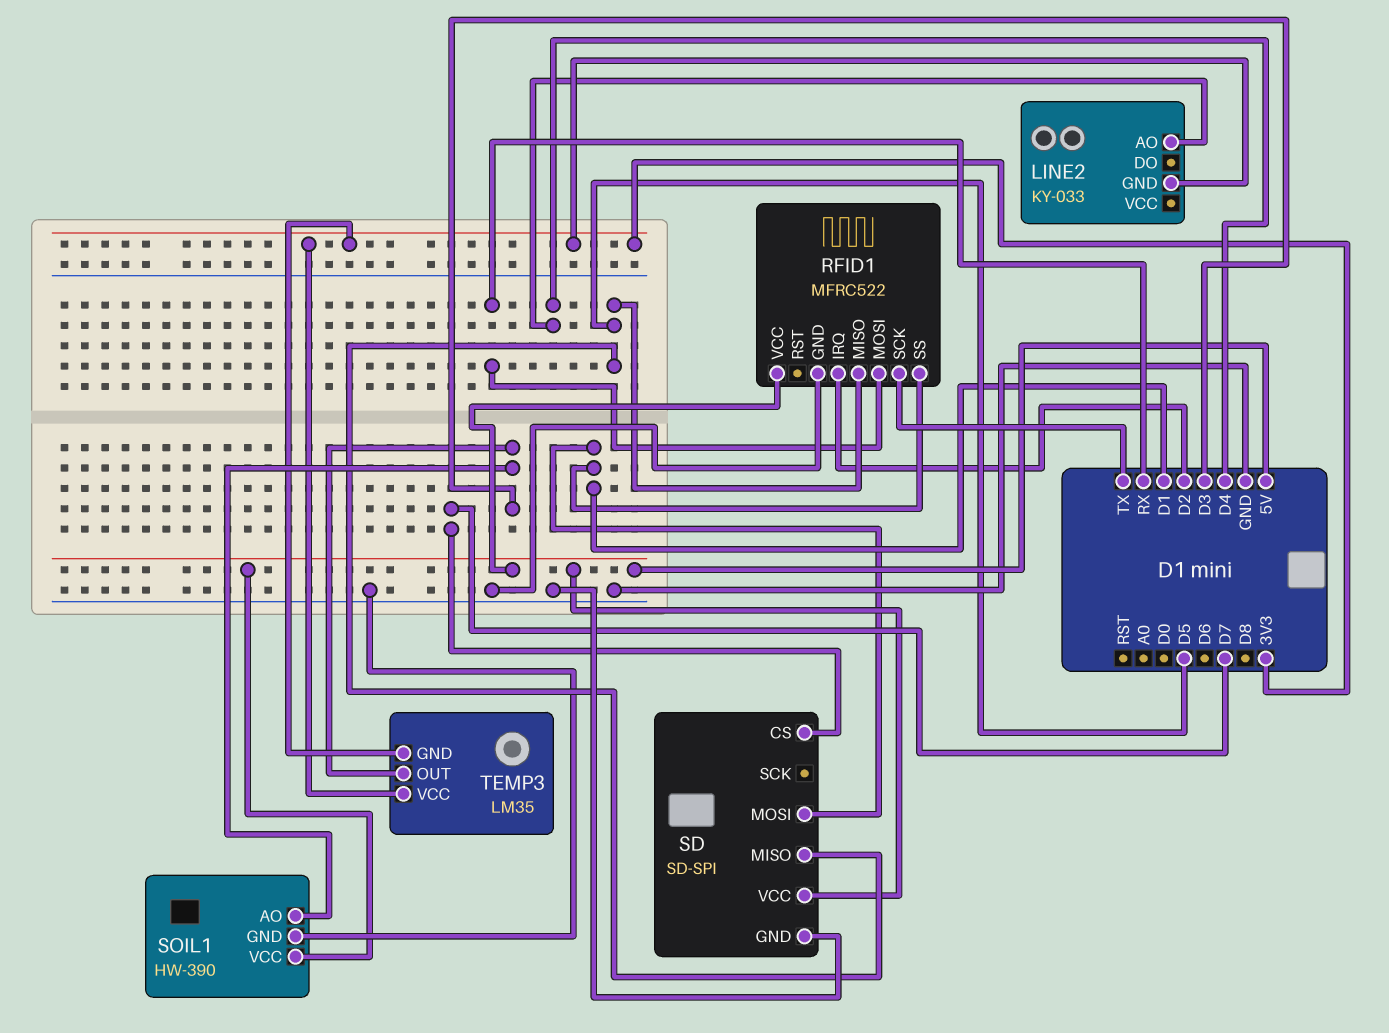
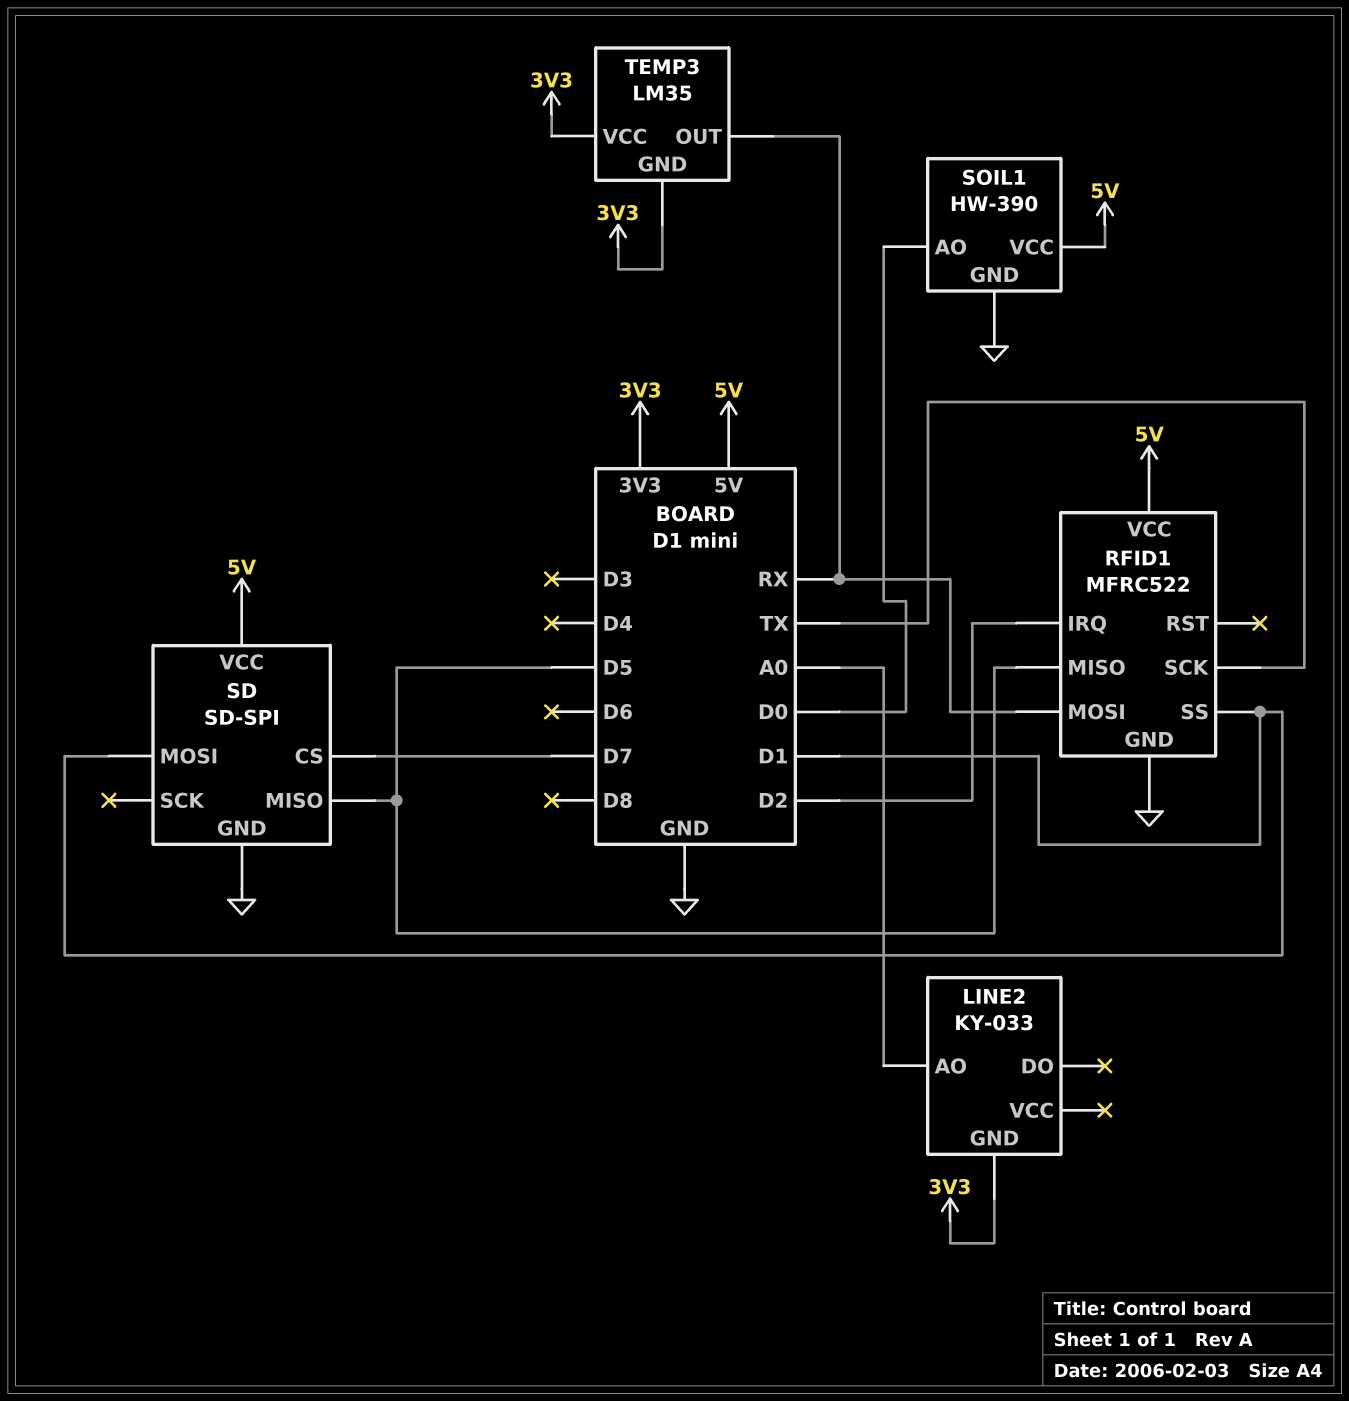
LINE2 pin AO: D4 -> A0
SOIL1 pin AO: D3 -> D0
TEMP3 pin OUT: D3 -> RX

